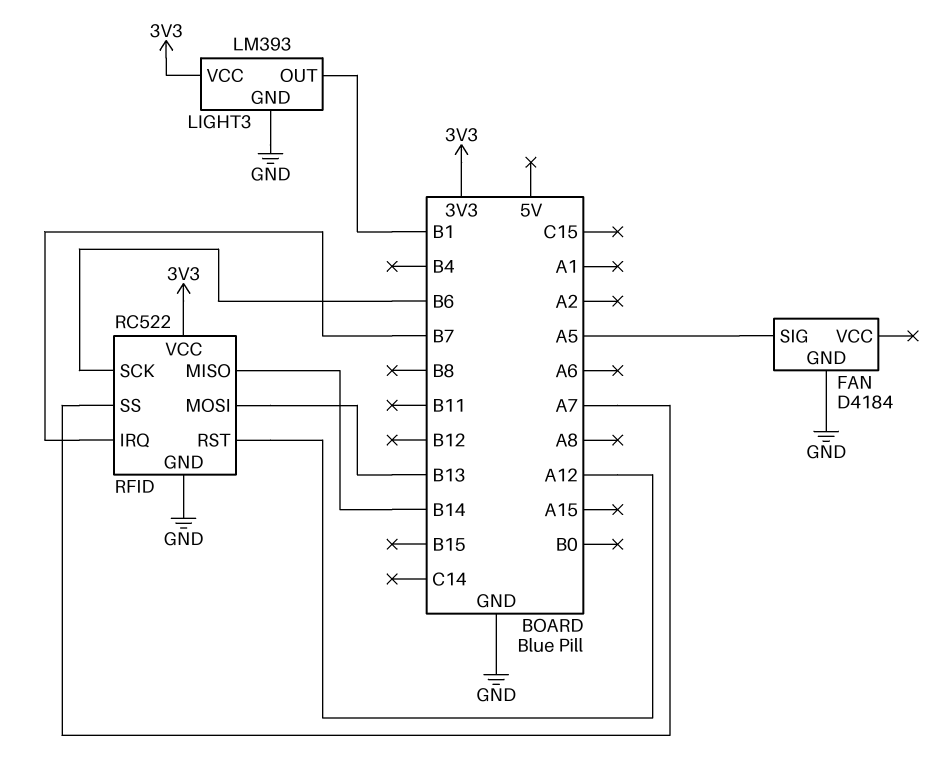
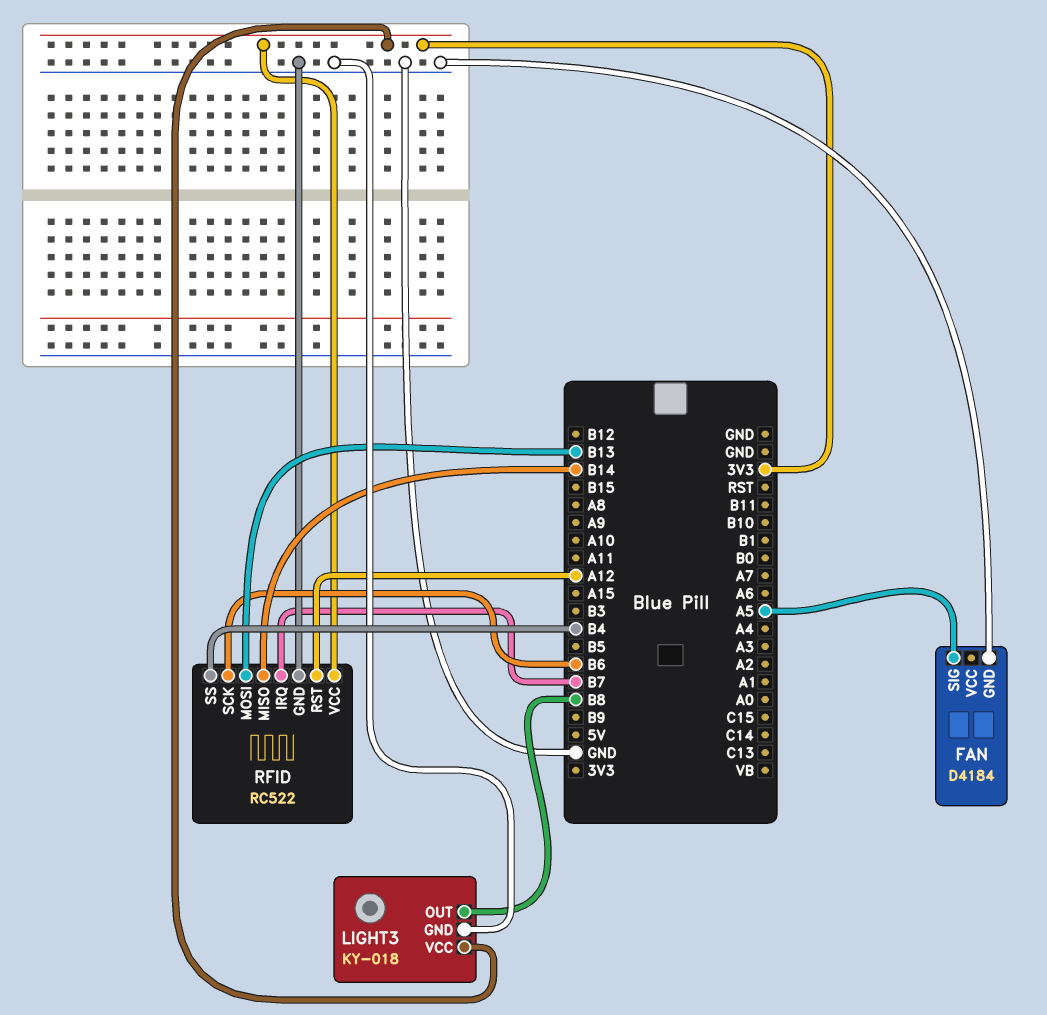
LIGHT3: LM393 -> KY-018
LIGHT3 pin OUT: B1 -> B8
RFID pin SS: A7 -> B4

